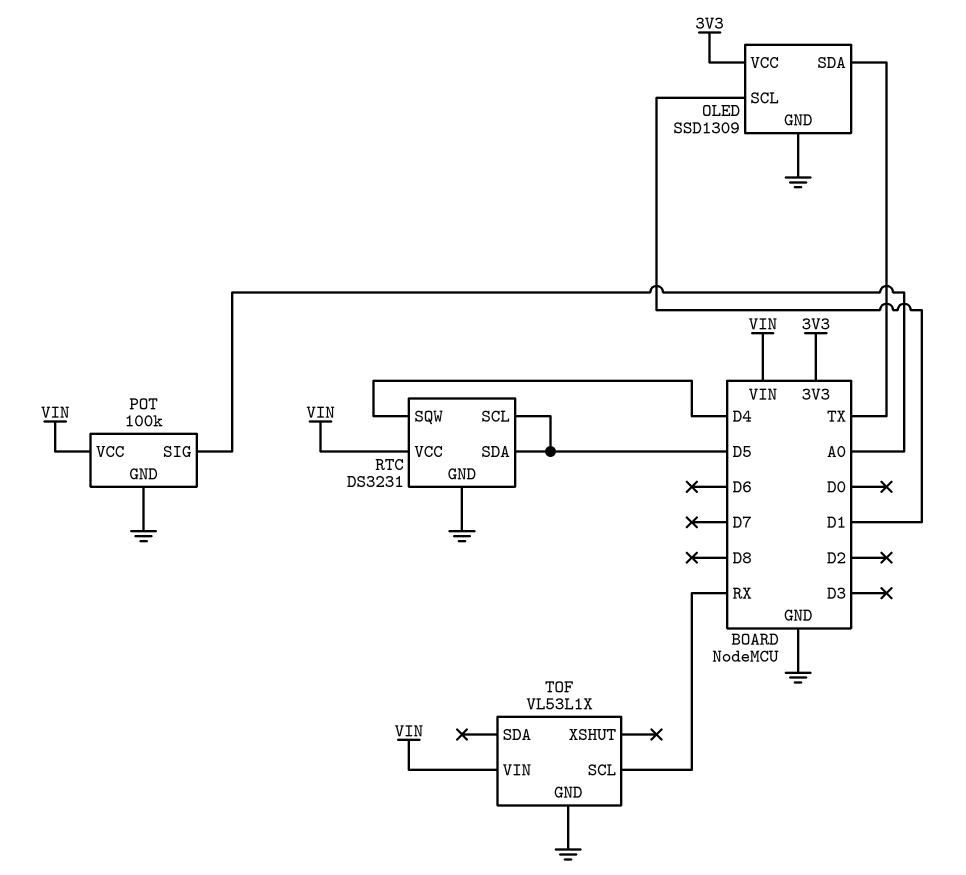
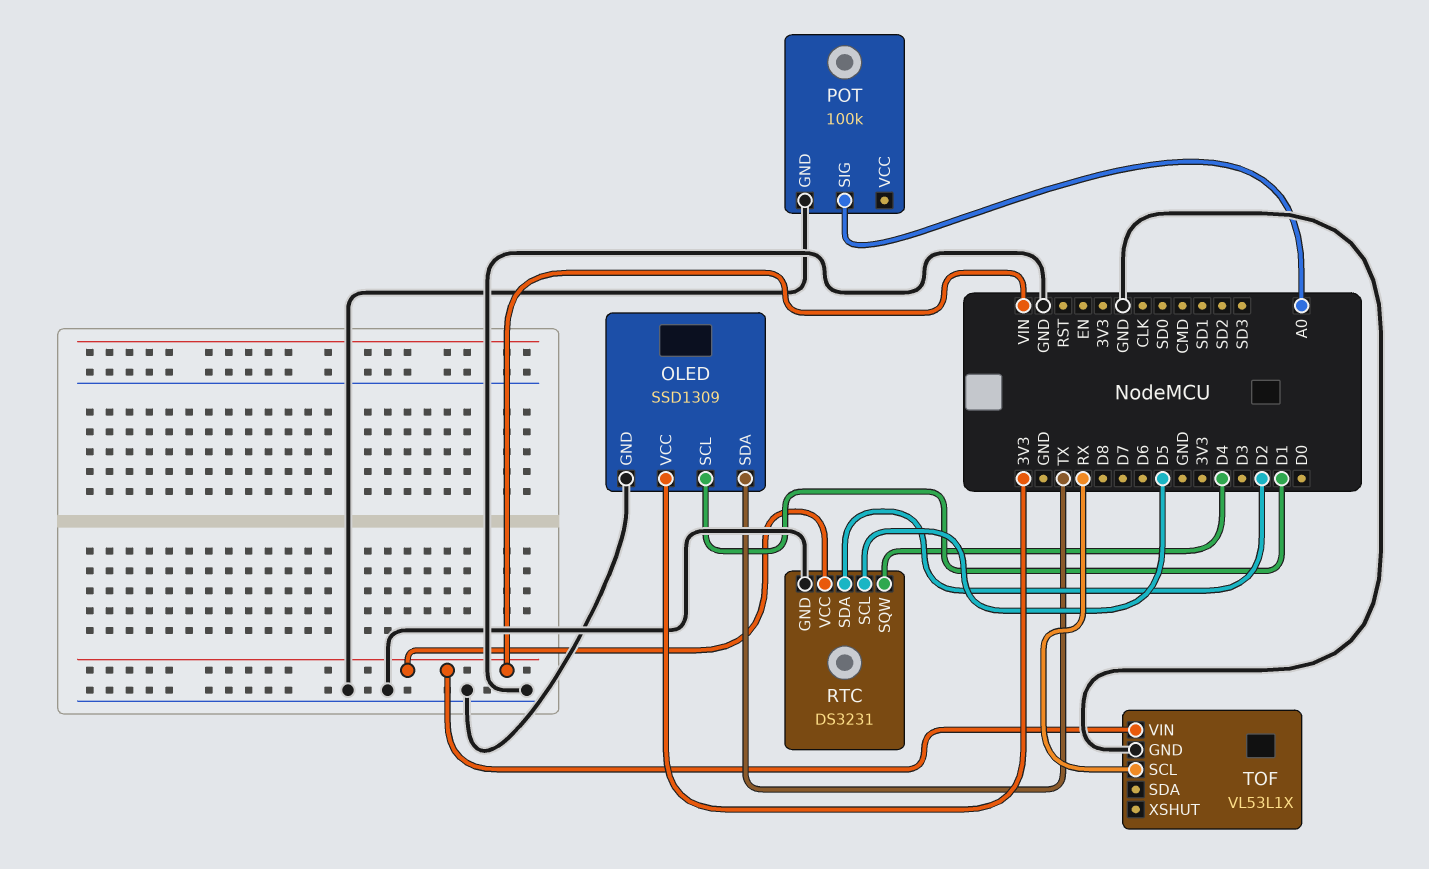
POT pin VCC: VIN -> none
RTC pin SDA: D5 -> D2

